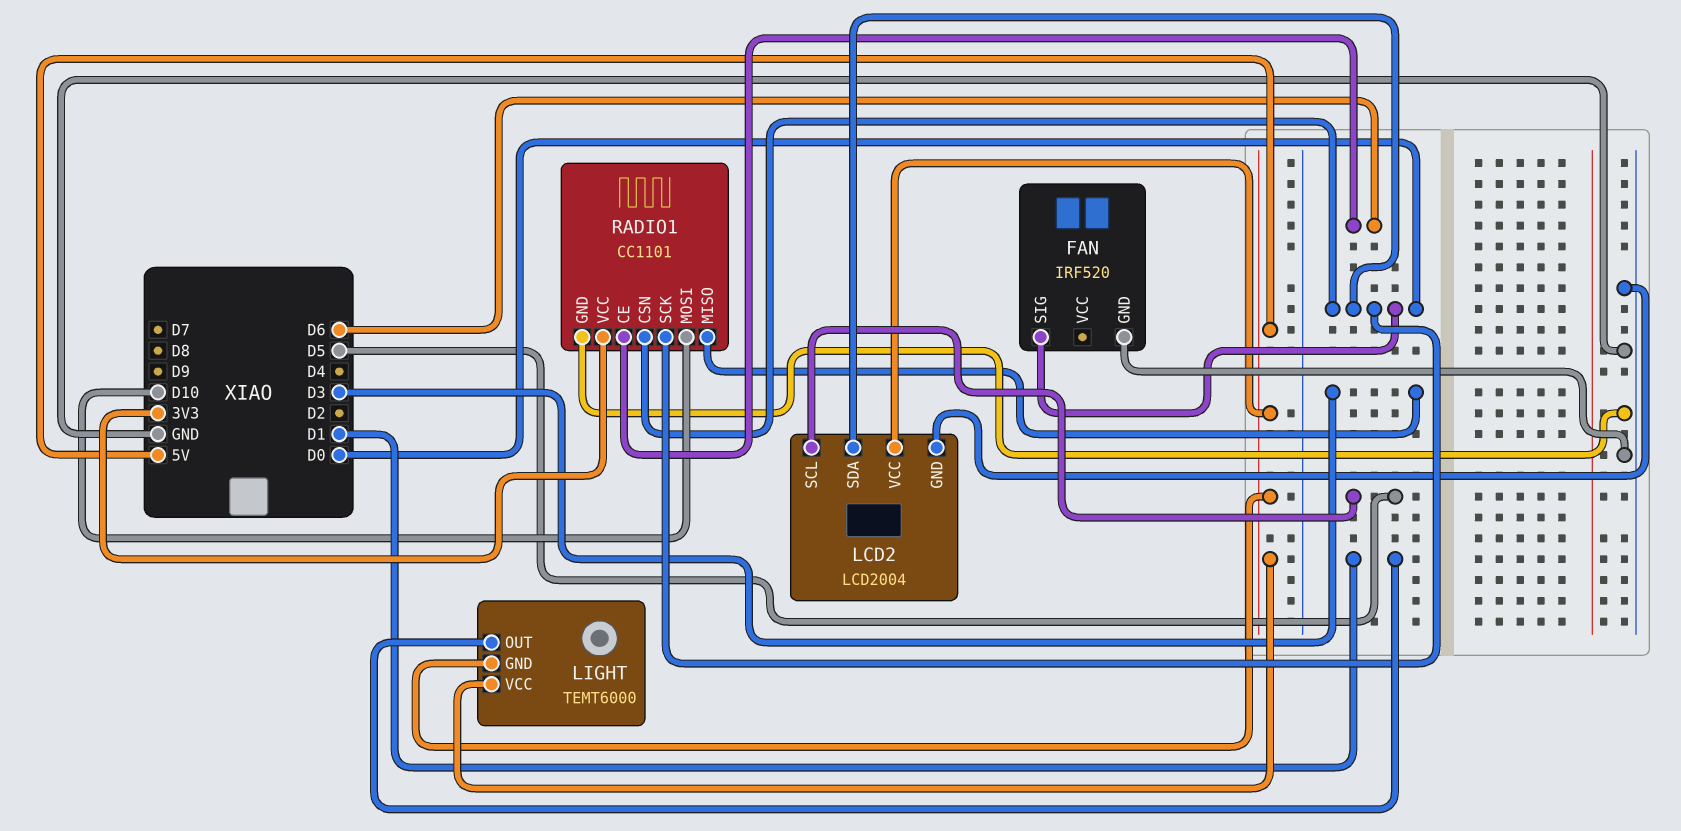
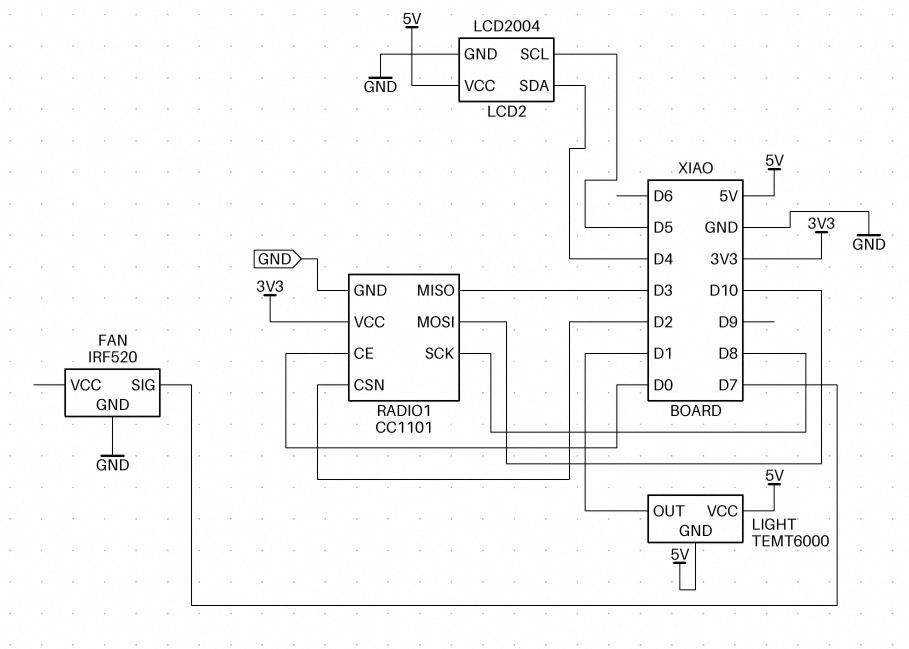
FAN pin SIG: D0 -> D7
LCD2 pin SDA: D0 -> D4
RADIO1 pin CE: D6 -> D0
RADIO1 pin CSN: D0 -> D2
RADIO1 pin SCK: D0 -> D8

